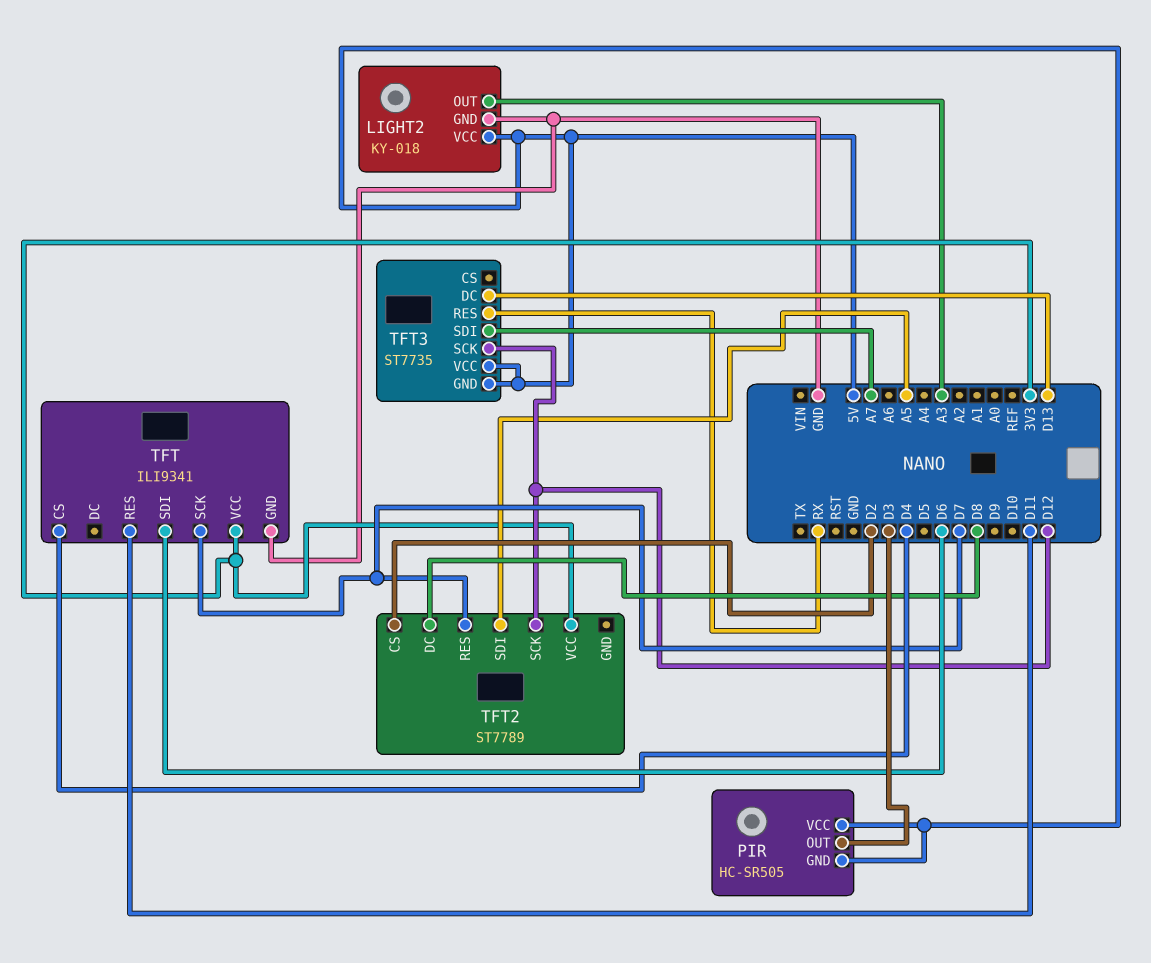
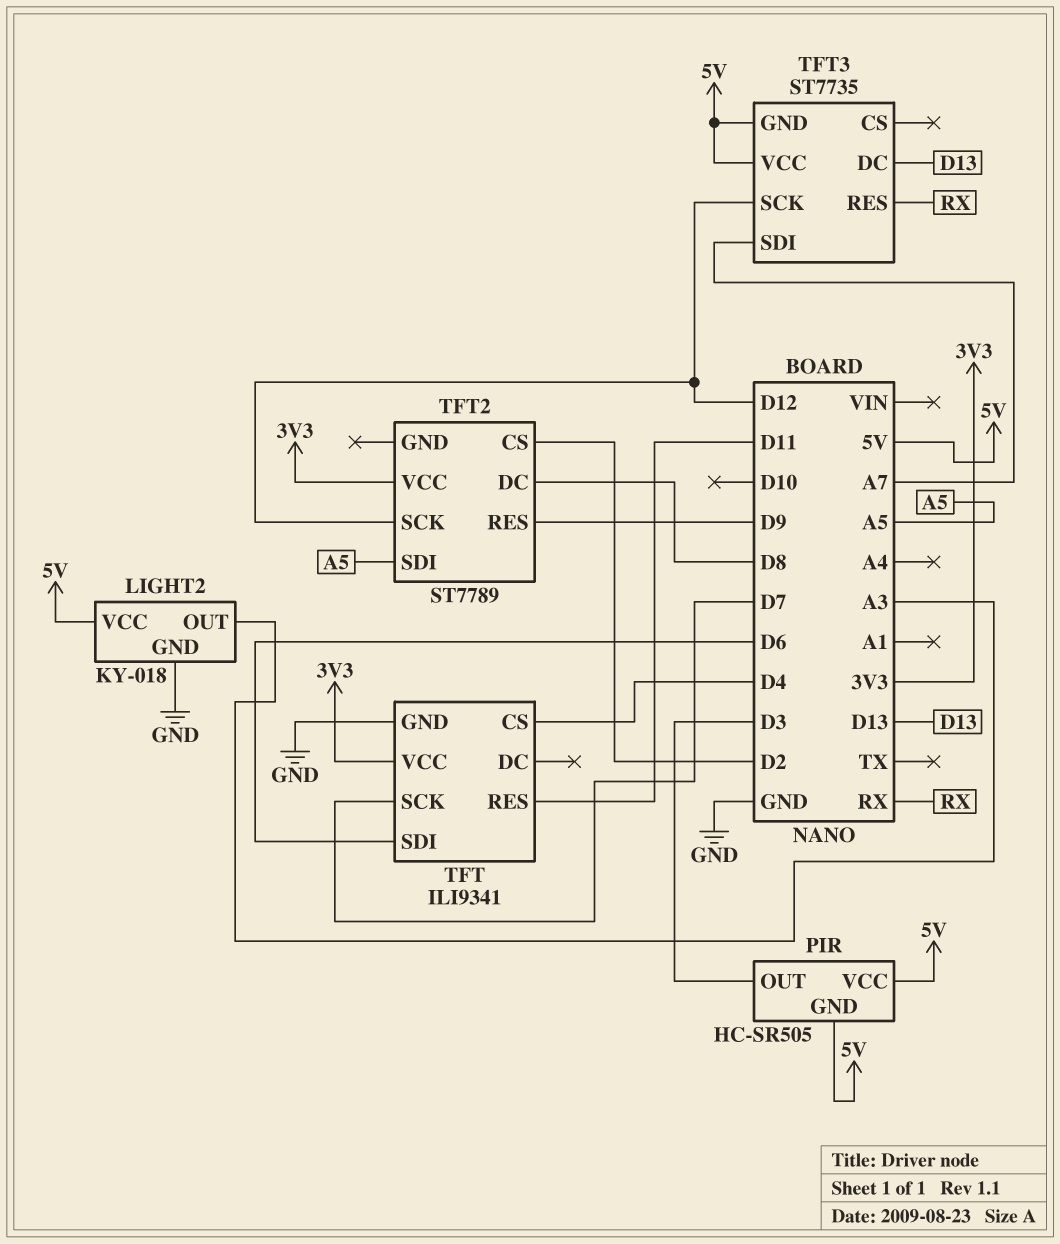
TFT2 pin RES: D7 -> D9

